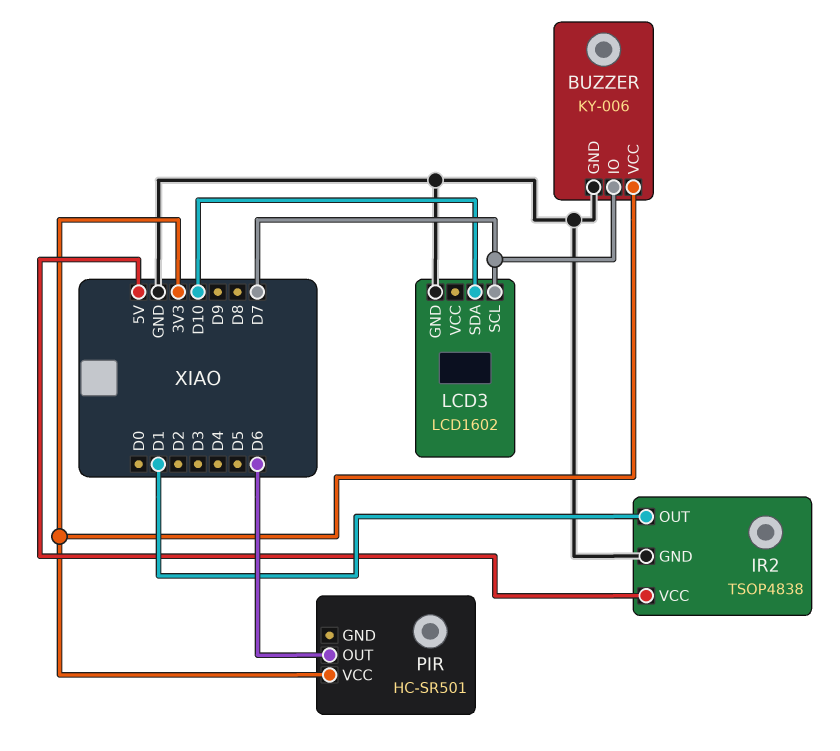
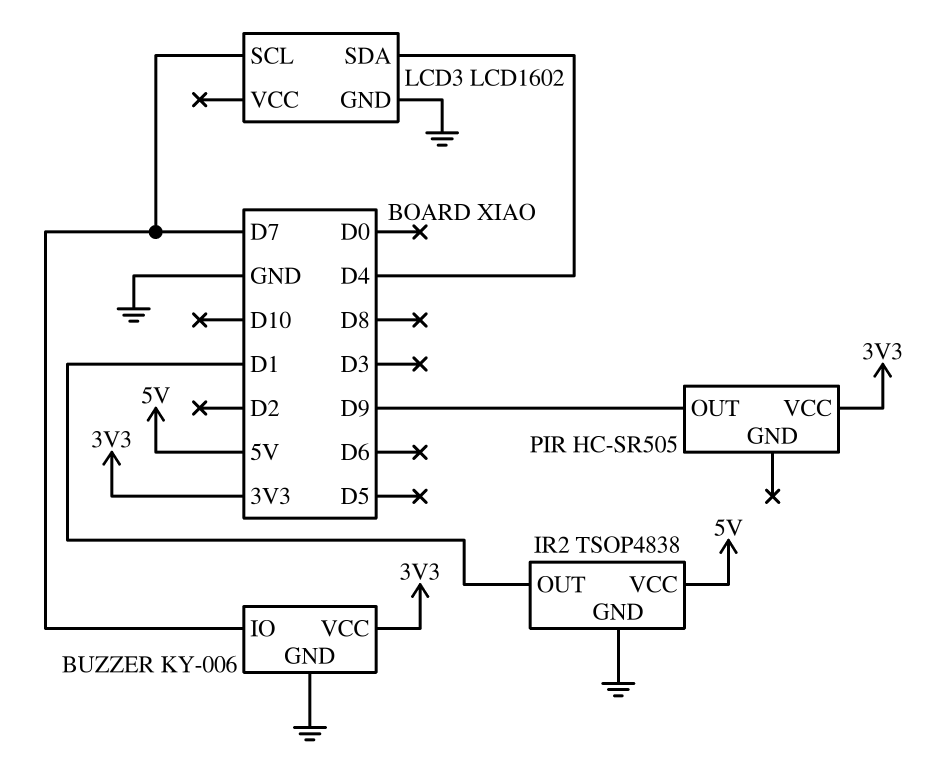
LCD3 pin SDA: D10 -> D4
PIR: HC-SR501 -> HC-SR505
PIR pin OUT: D6 -> D9

